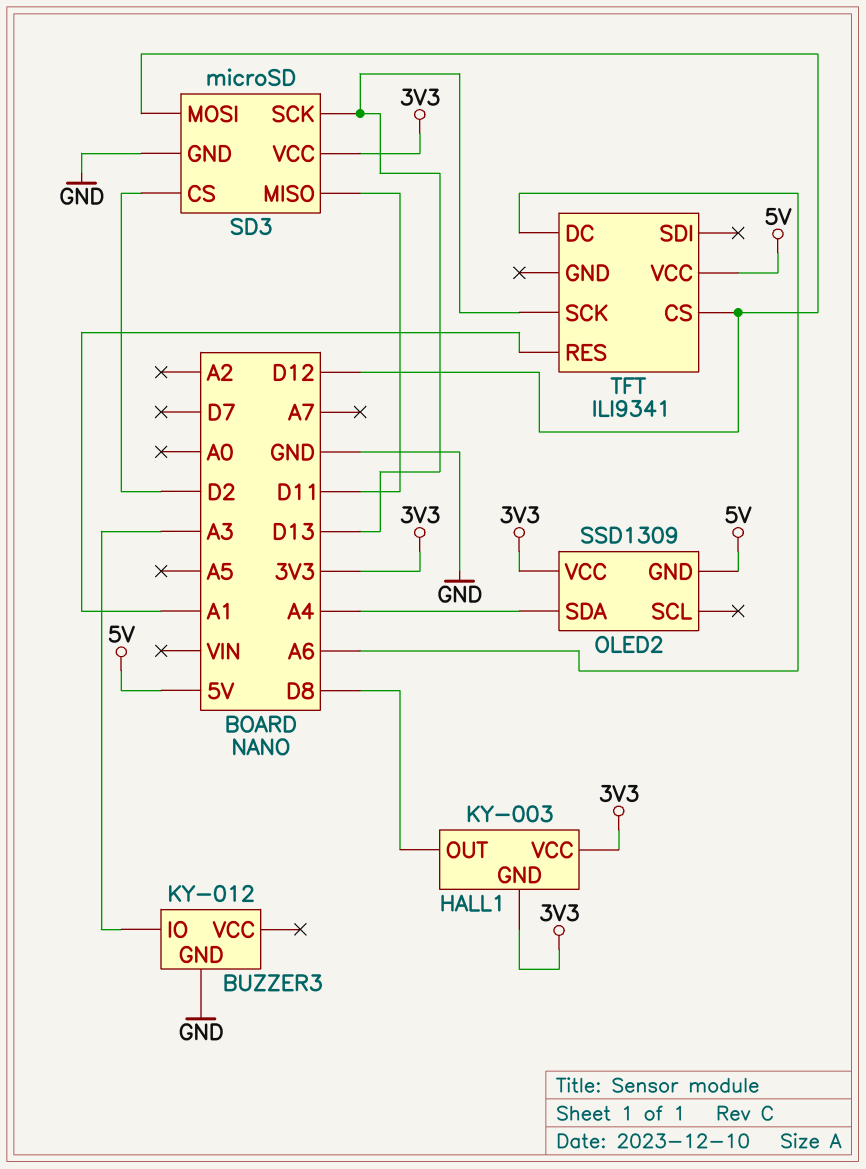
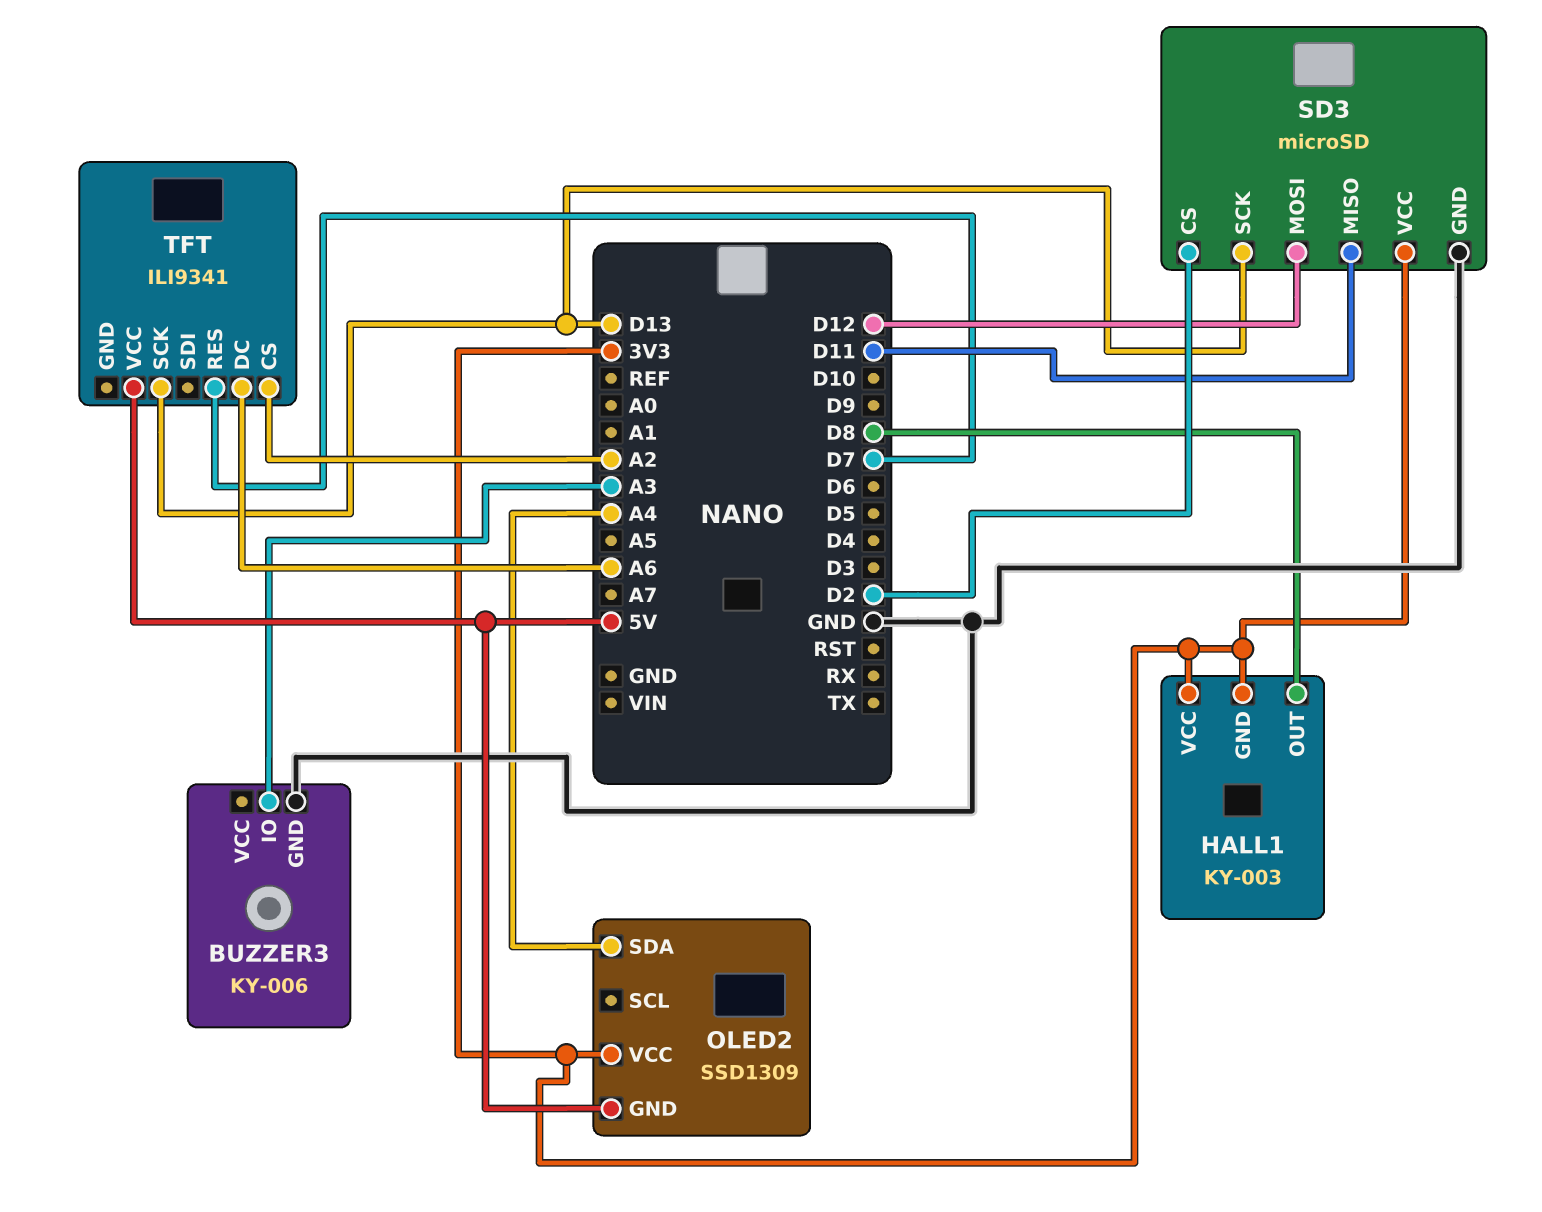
BUZZER3: KY-012 -> KY-006
TFT pin CS: D12 -> A2
TFT pin RES: A1 -> D7

